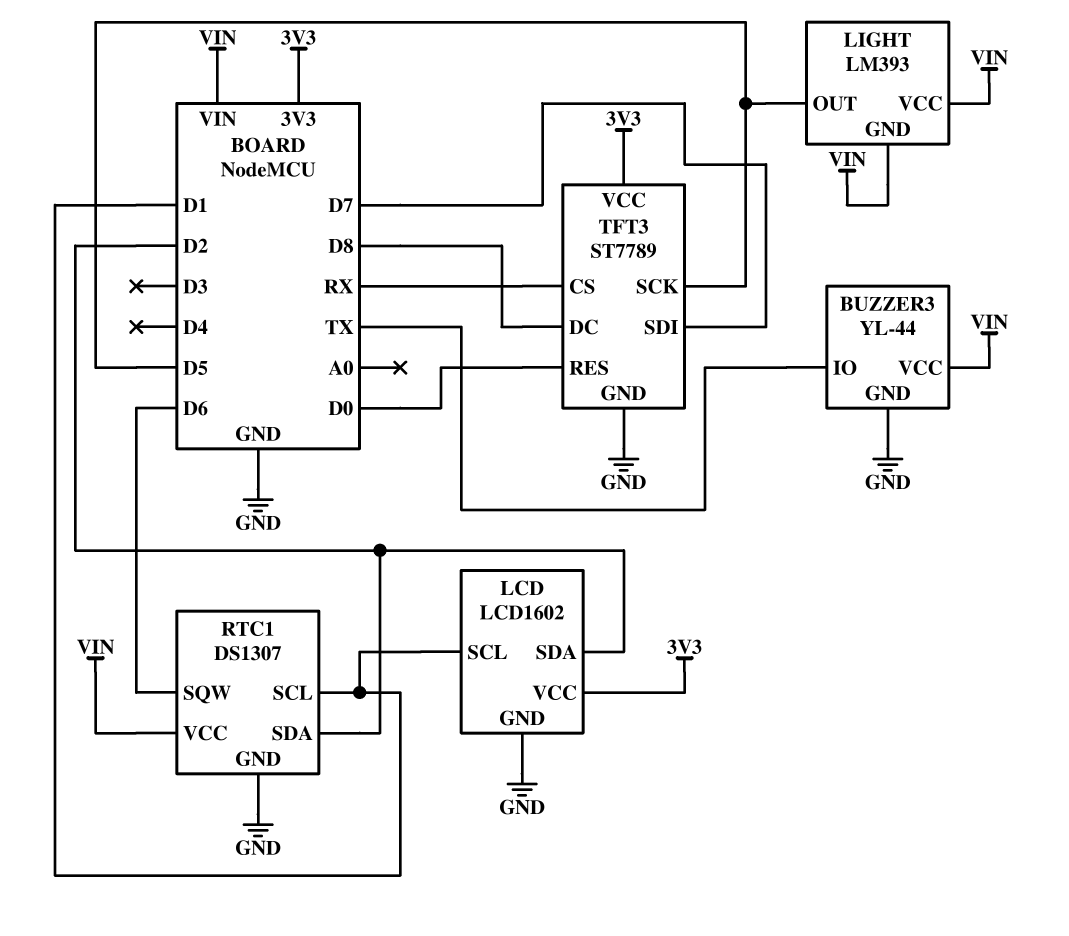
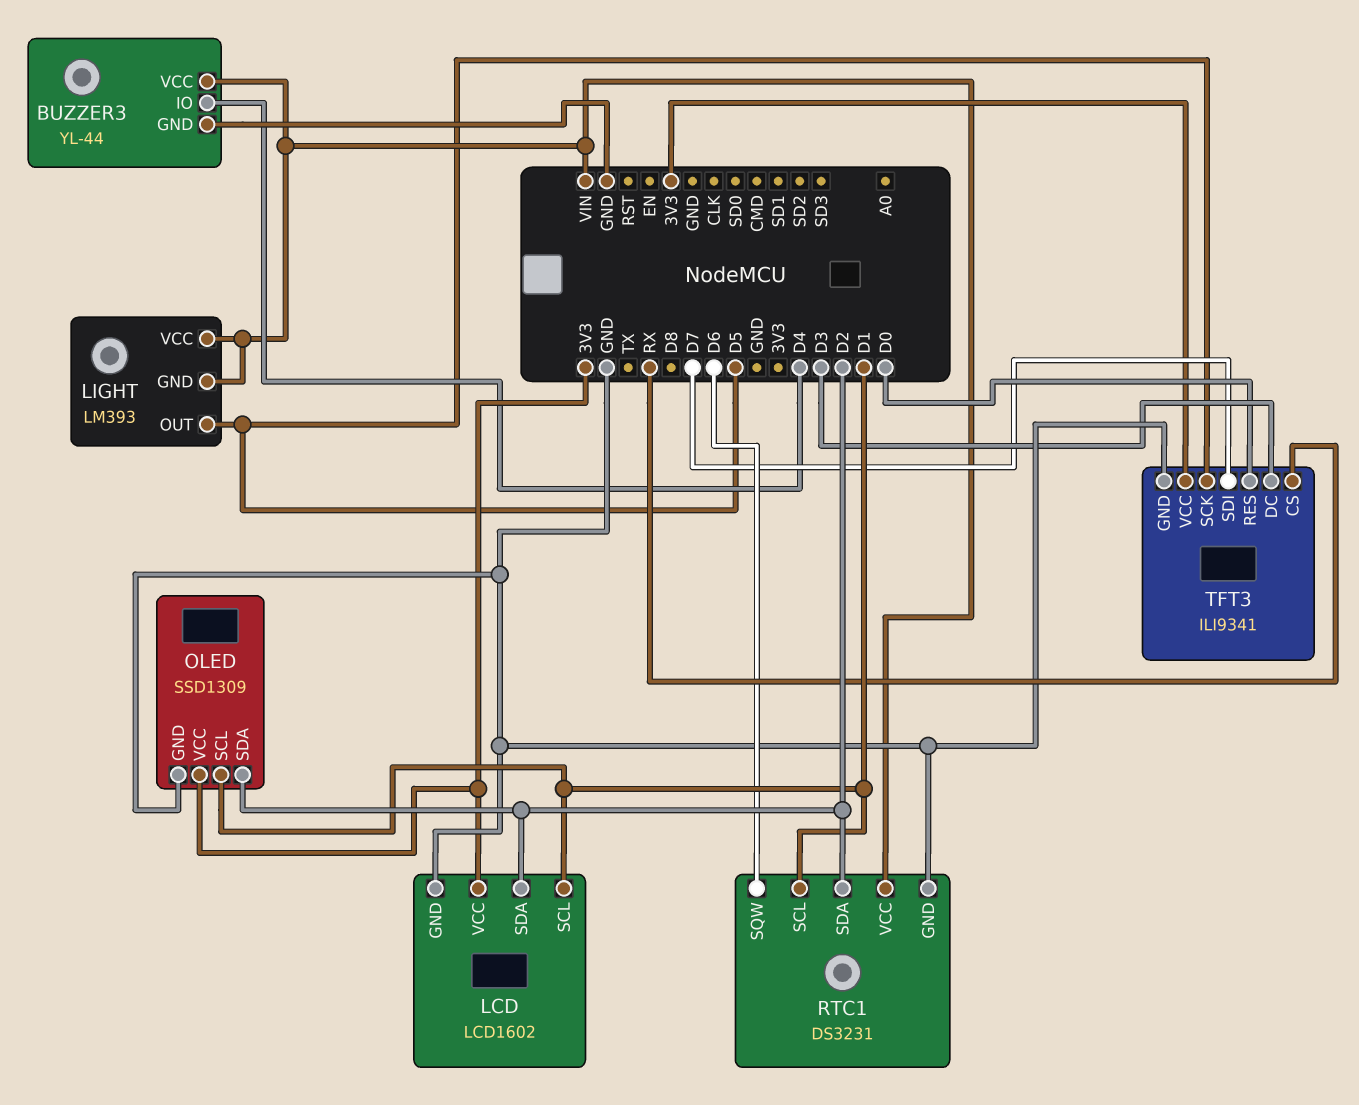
BUZZER3 pin IO: TX -> D4
OLED: none -> SSD1309
OLED pin GND: none -> GND
OLED pin SCL: none -> D1
OLED pin SDA: none -> D2
OLED pin VCC: none -> 3V3
RTC1: DS1307 -> DS3231
TFT3: ST7789 -> ILI9341
TFT3 pin DC: D8 -> D3

